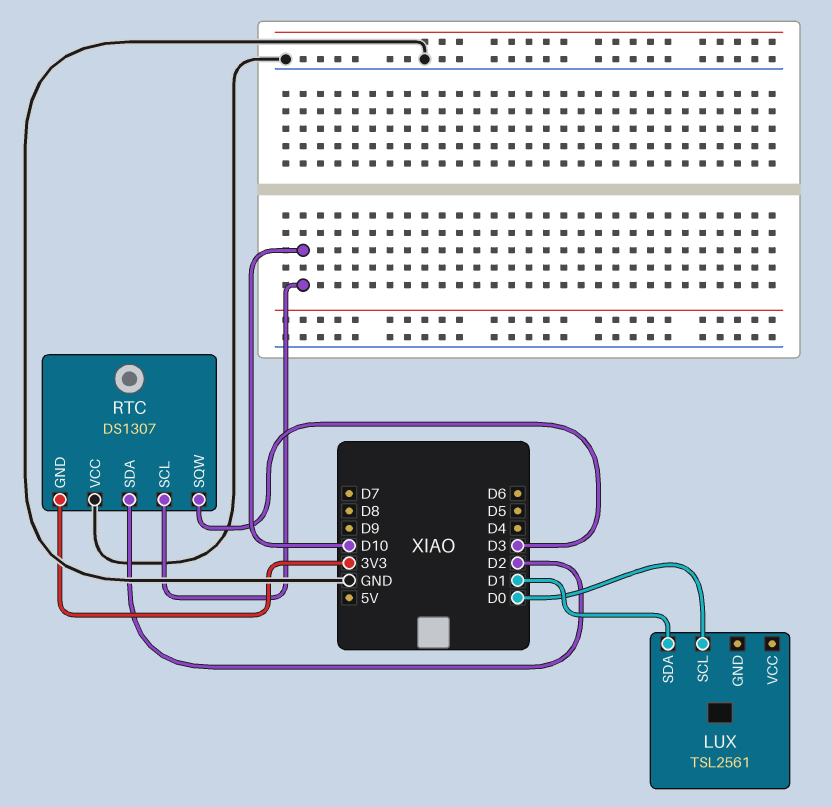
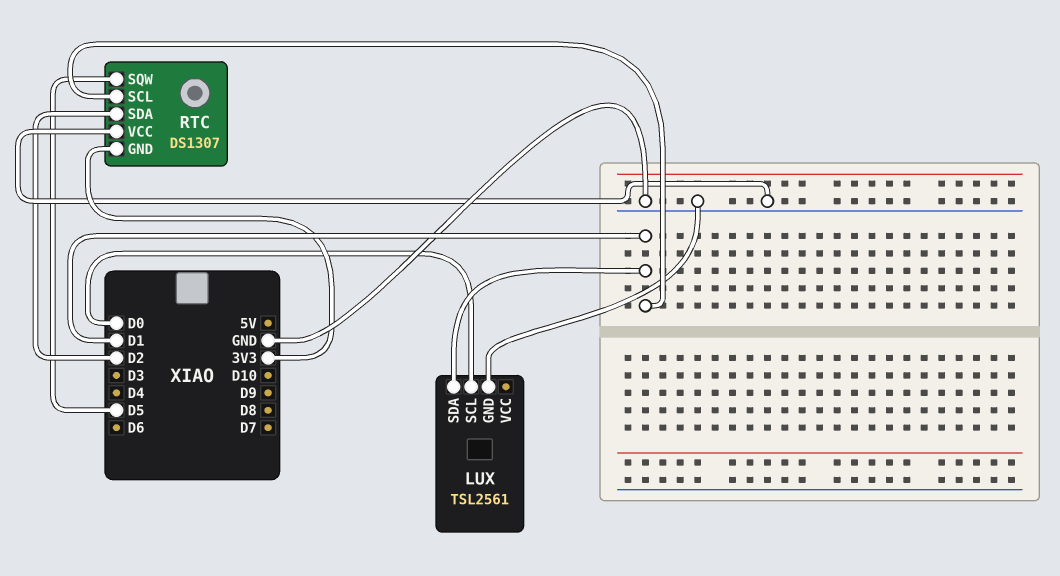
LUX pin GND: none -> GND
RTC pin SCL: D10 -> D1
RTC pin SQW: D3 -> D5

